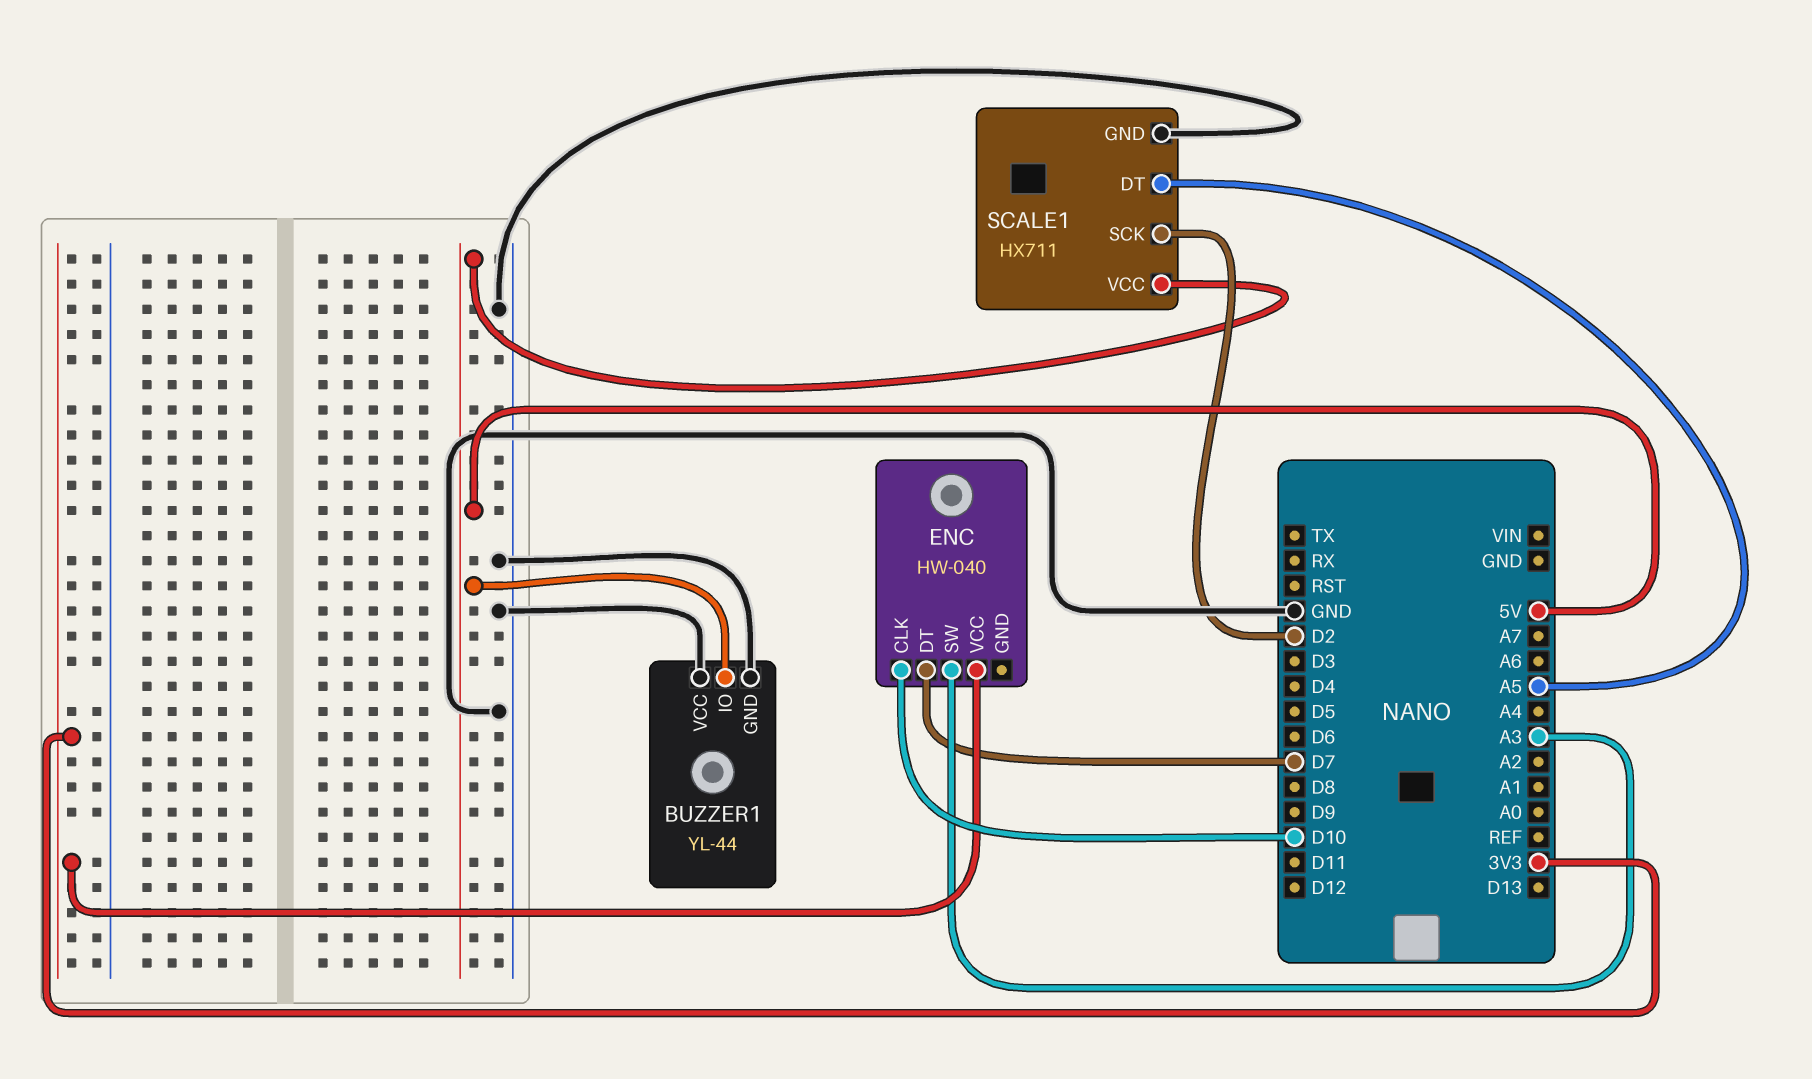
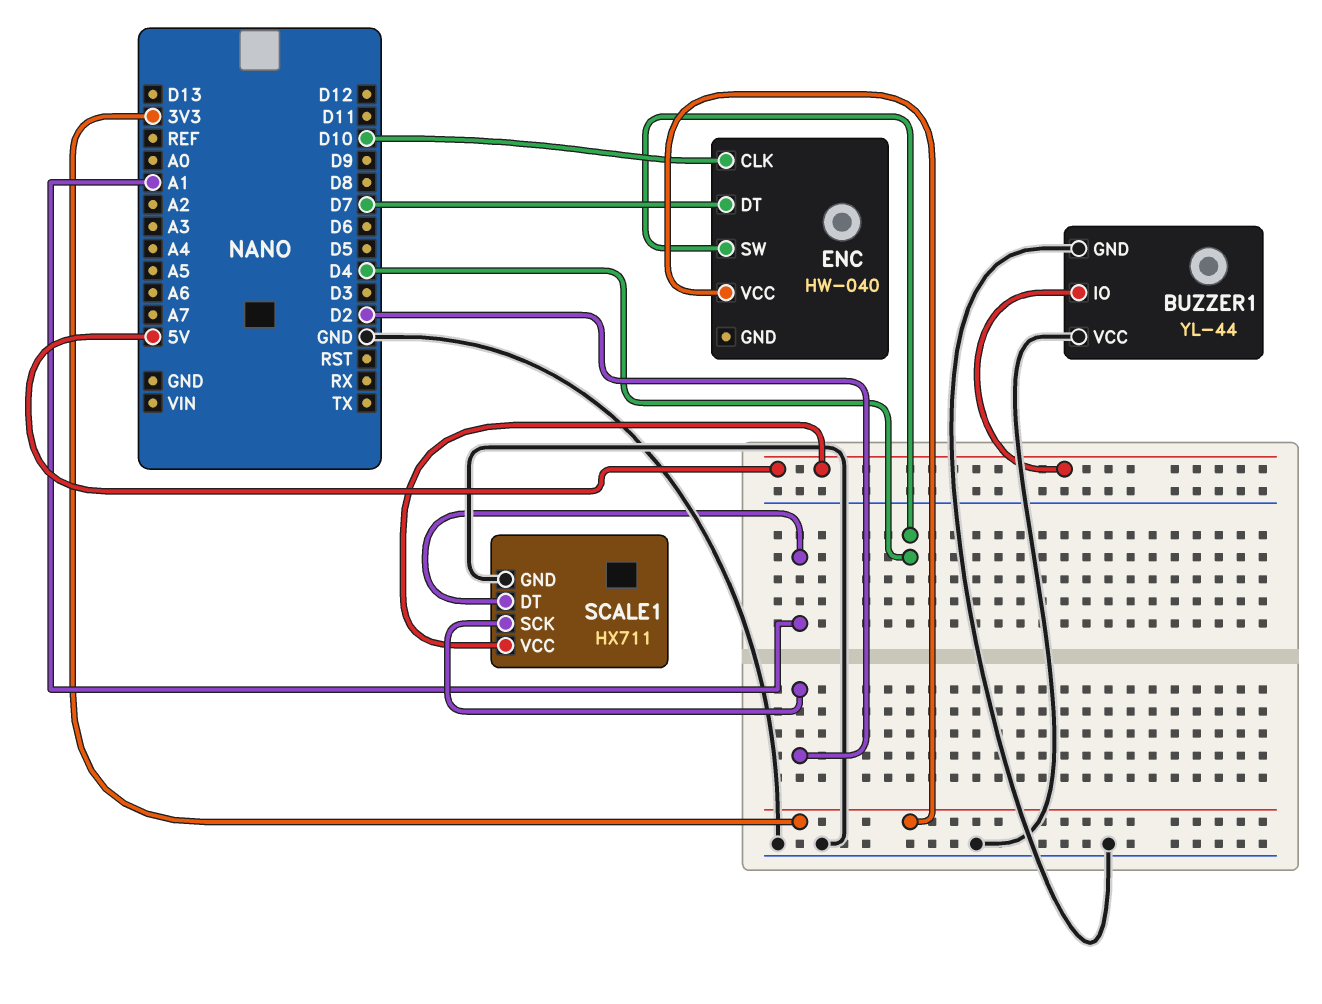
ENC pin SW: A3 -> D4
SCALE1 pin DT: A5 -> A1

